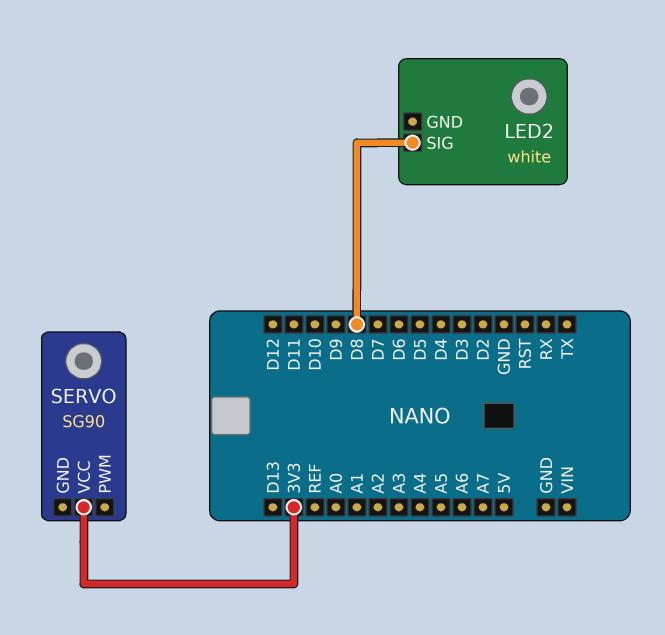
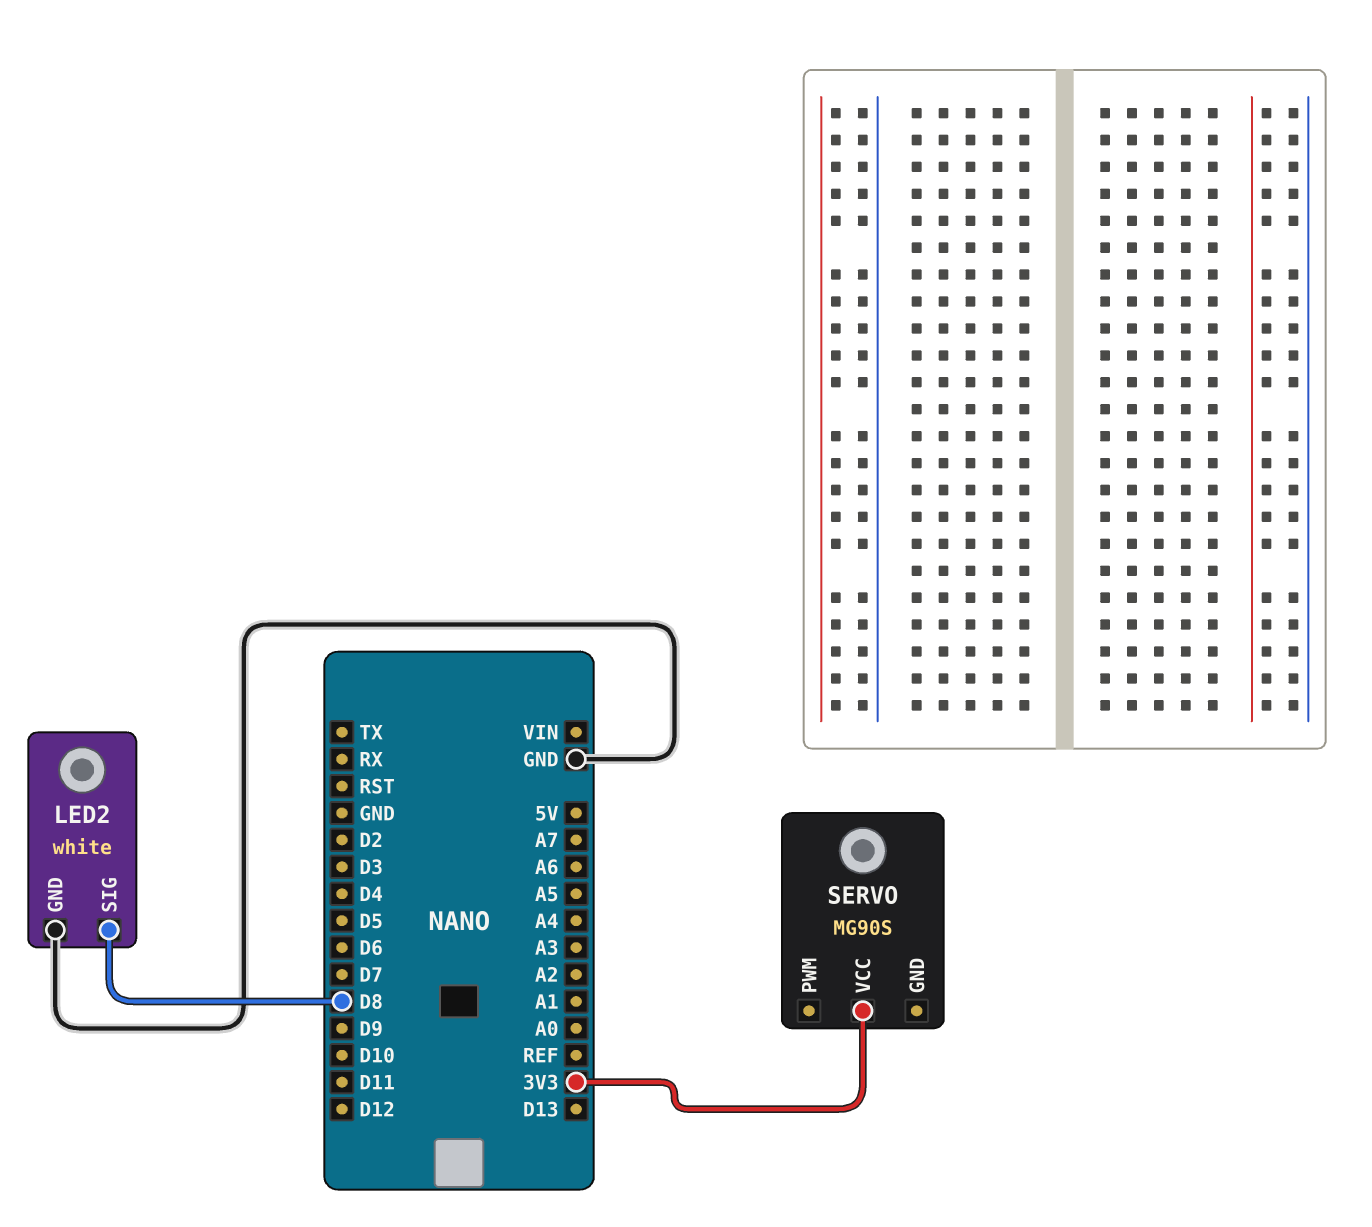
LED2 pin GND: none -> GND
SERVO: SG90 -> MG90S

